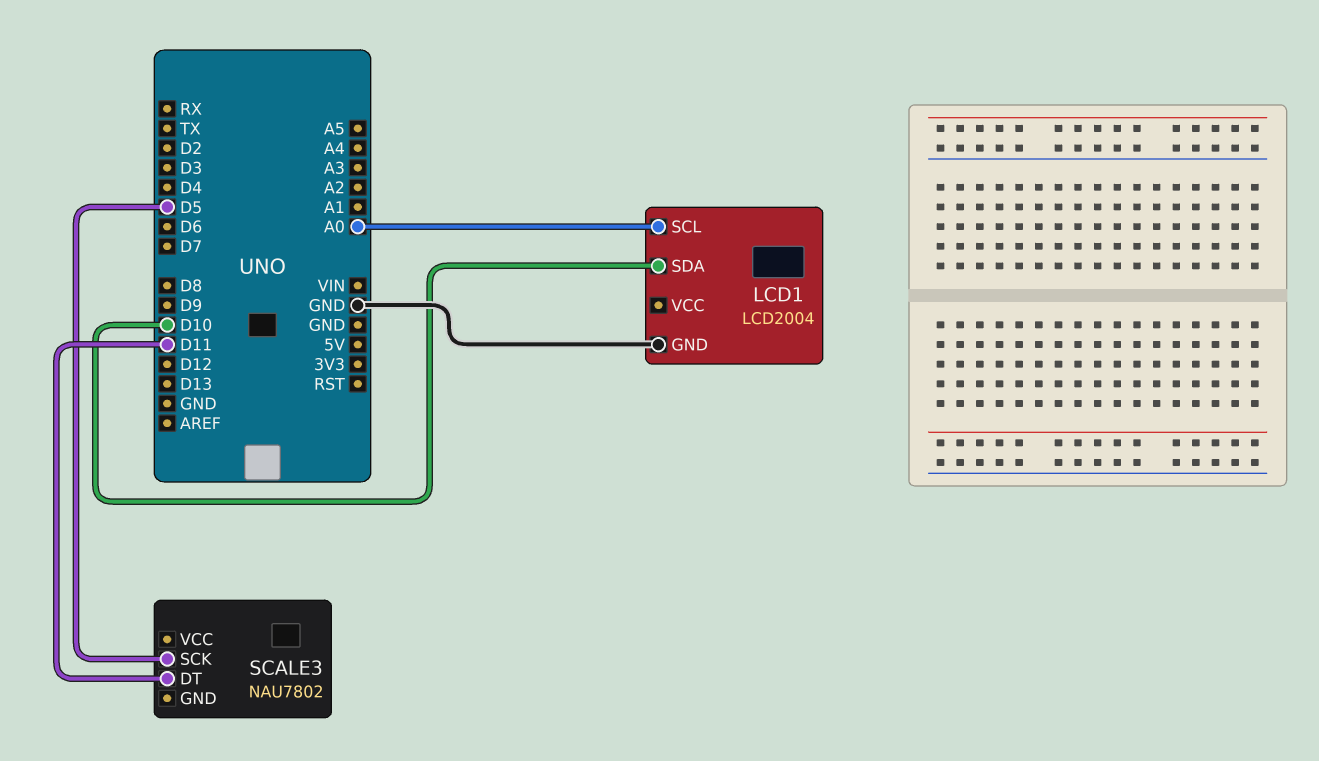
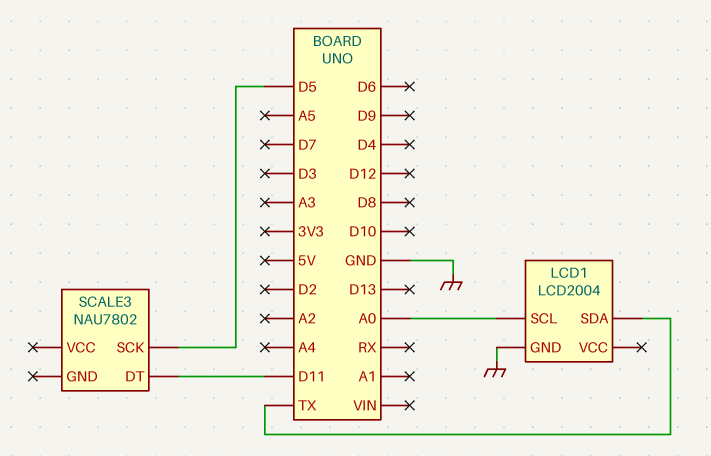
LCD1 pin SDA: D10 -> TX

